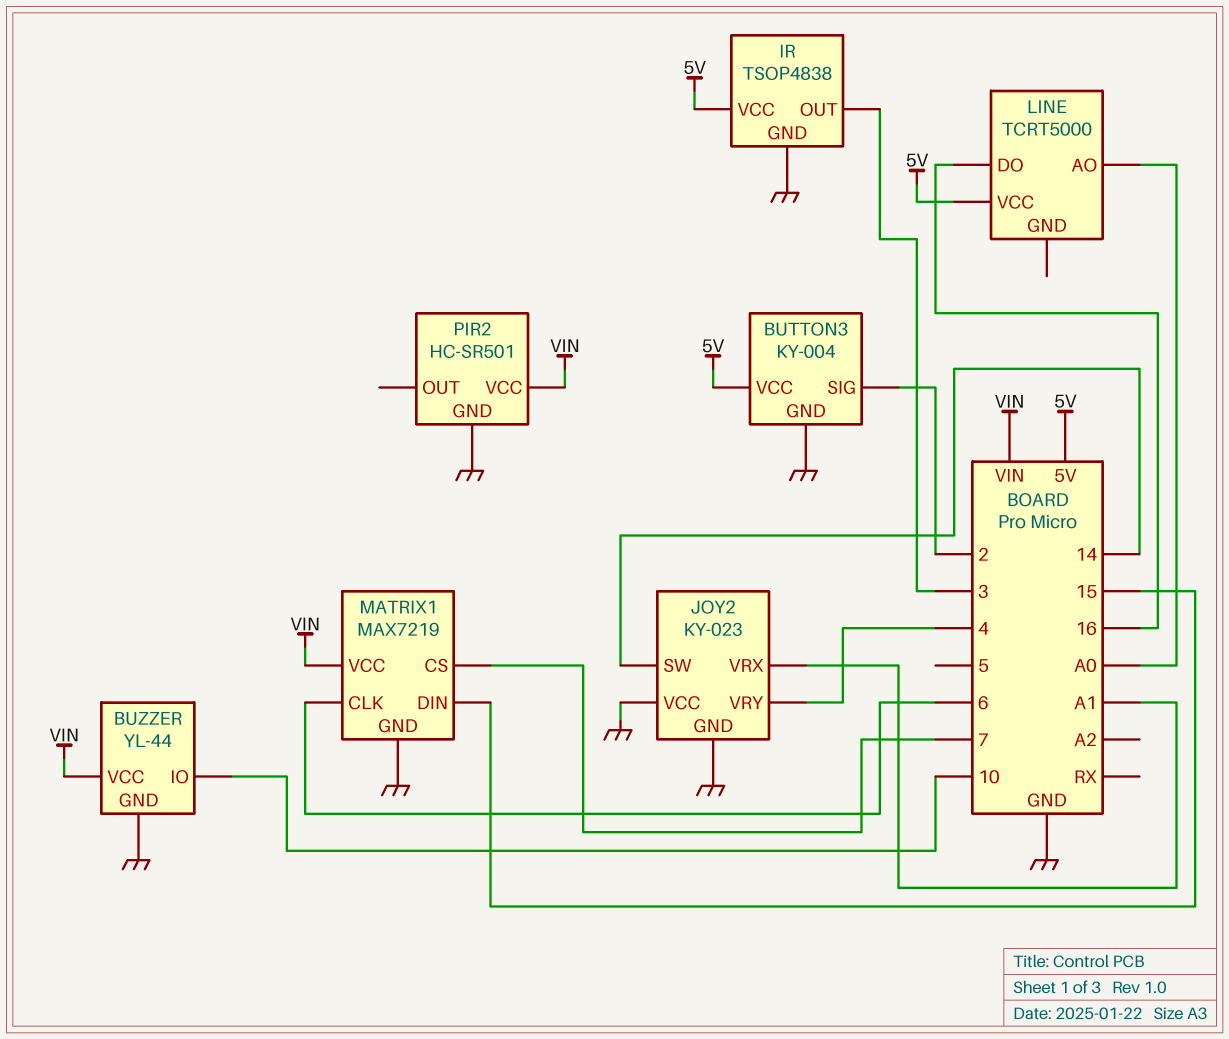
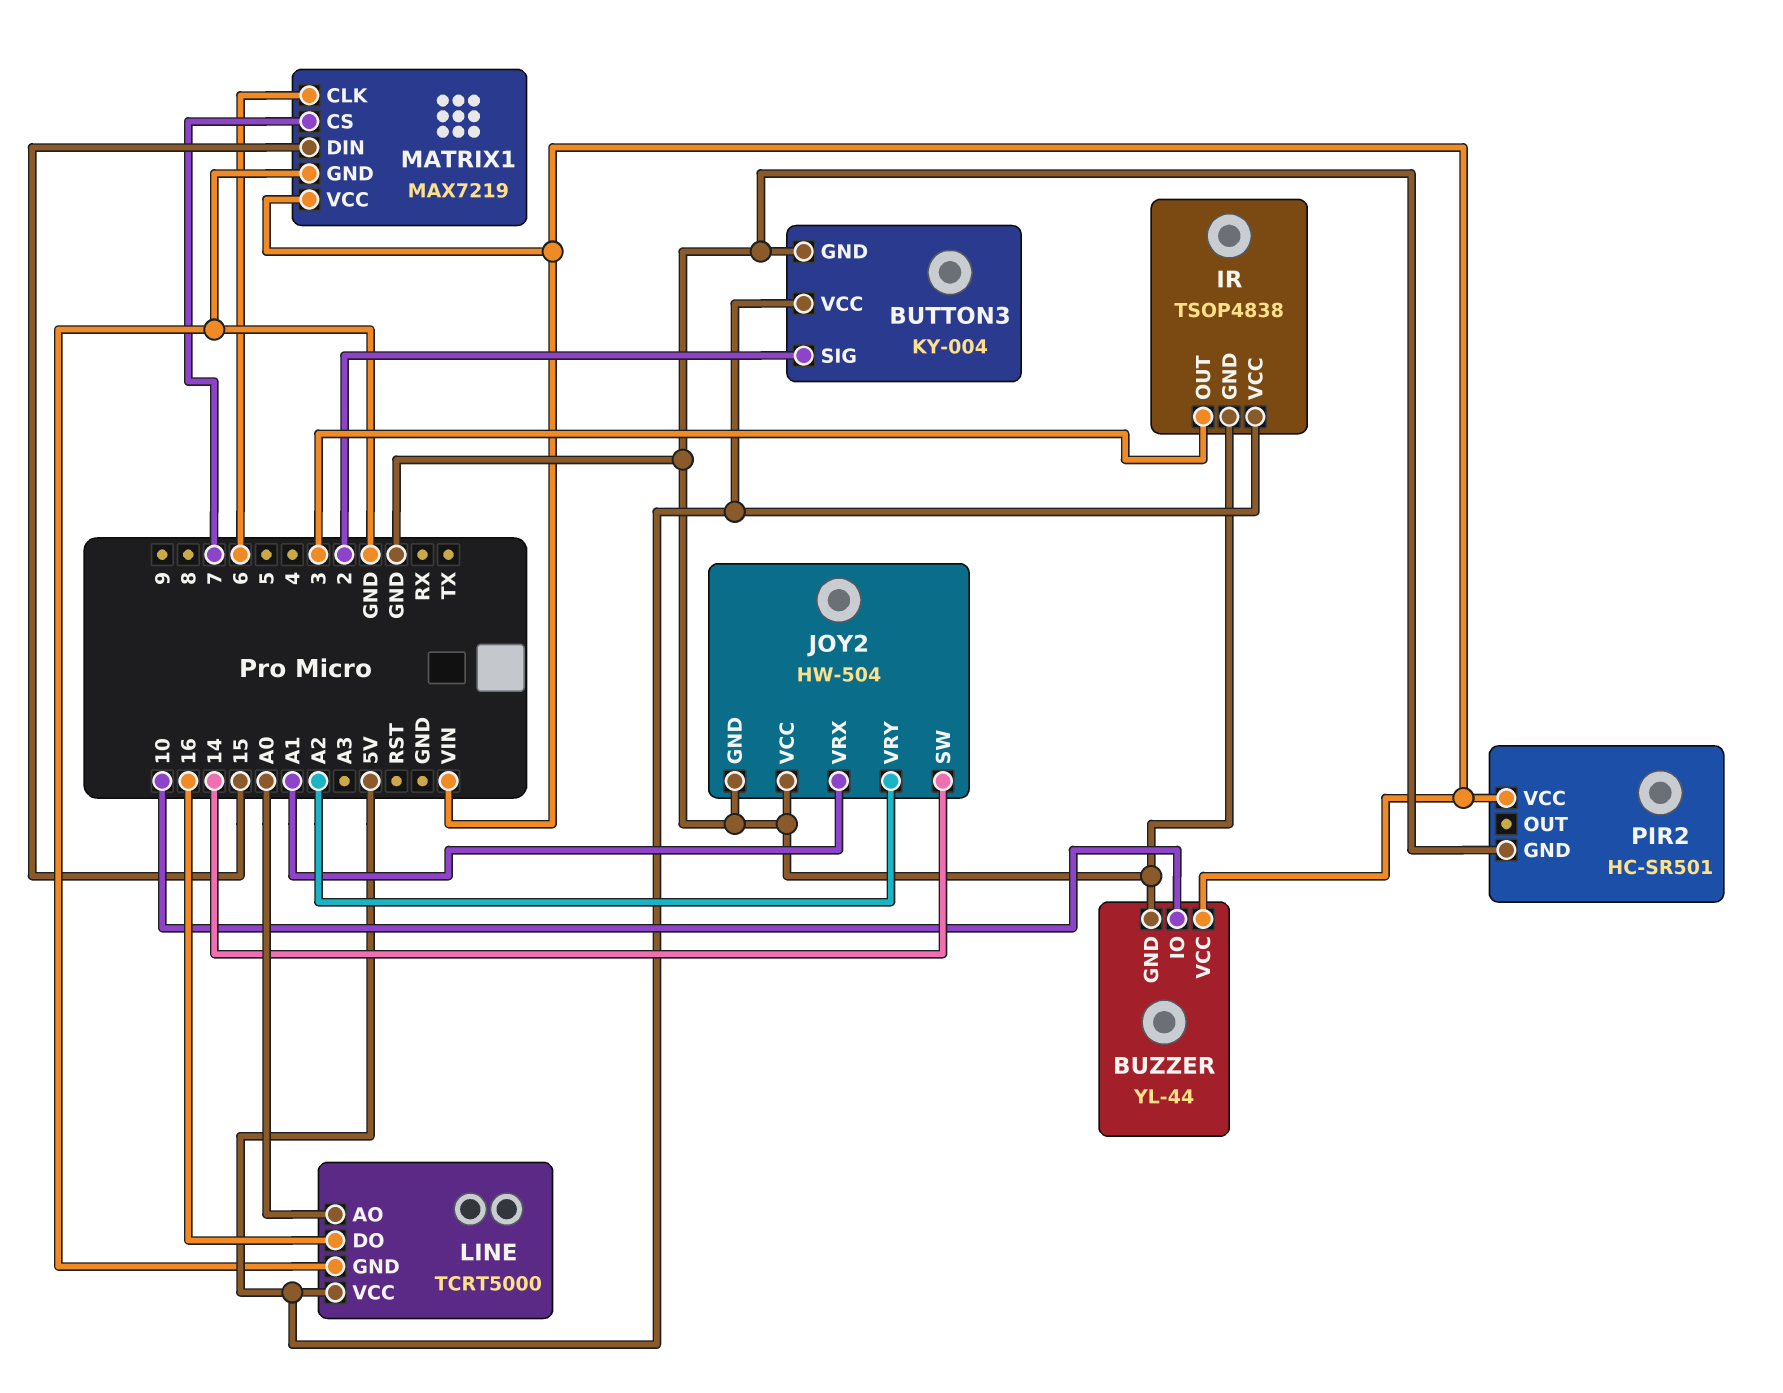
JOY2: KY-023 -> HW-504
JOY2 pin VRY: 4 -> A2
LINE pin GND: none -> GND

